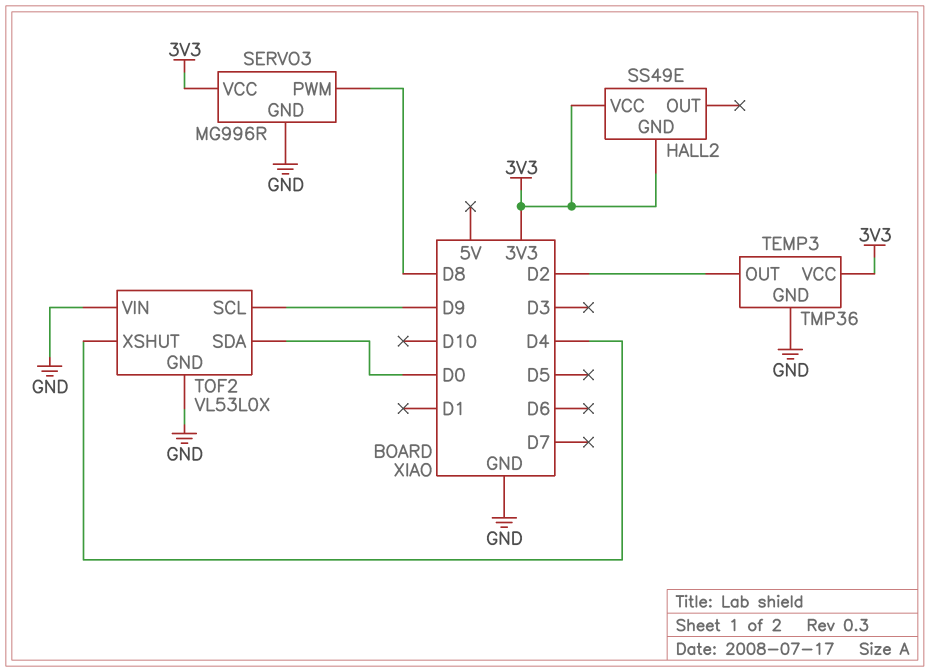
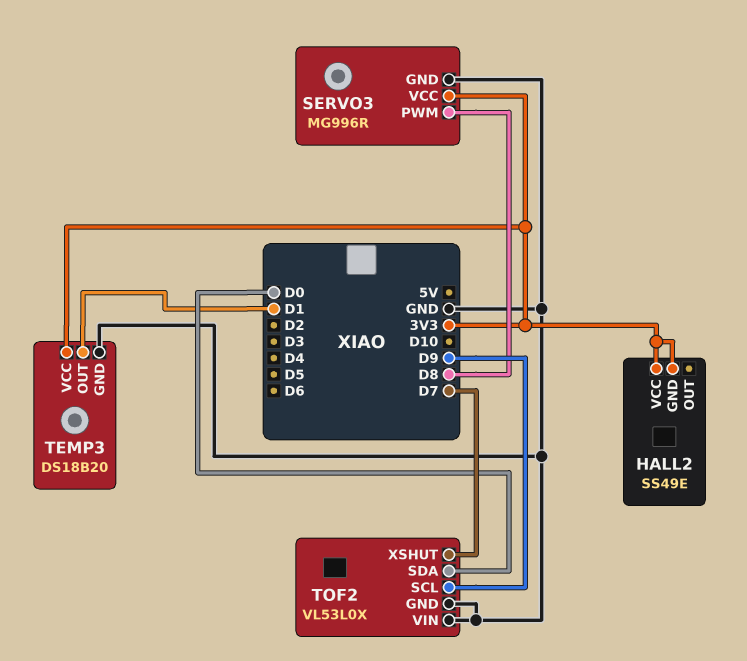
TEMP3: TMP36 -> DS18B20
TEMP3 pin OUT: D2 -> D1
TOF2 pin XSHUT: D4 -> D7

